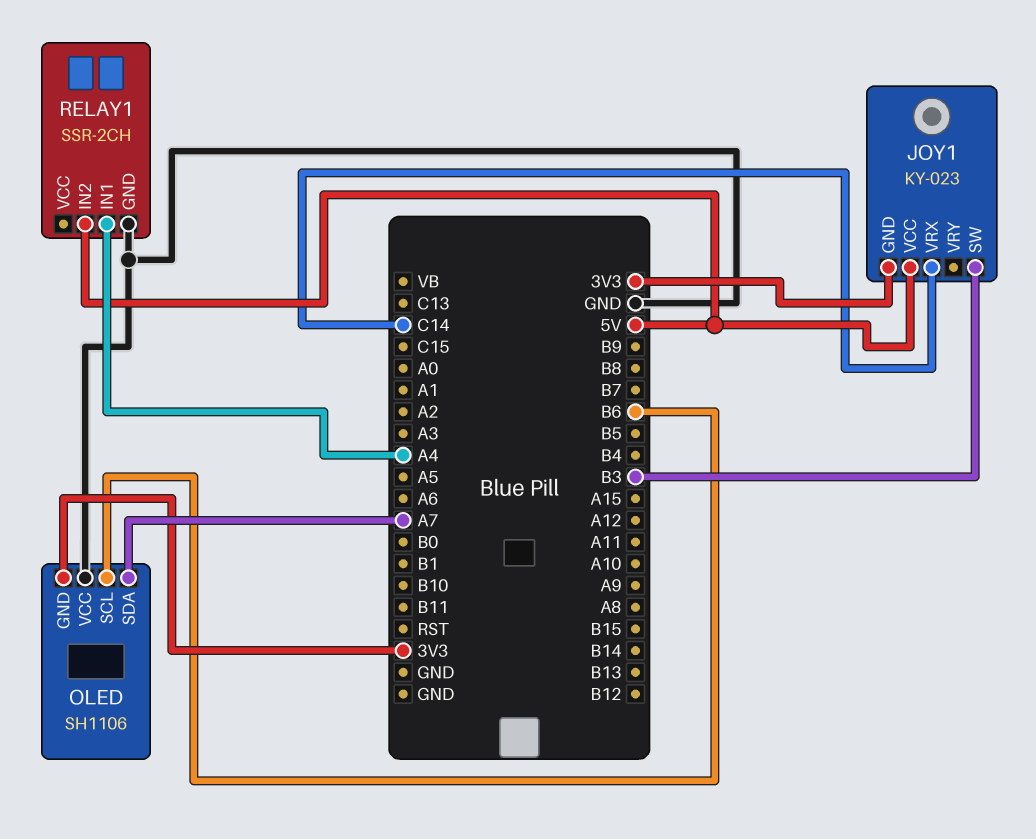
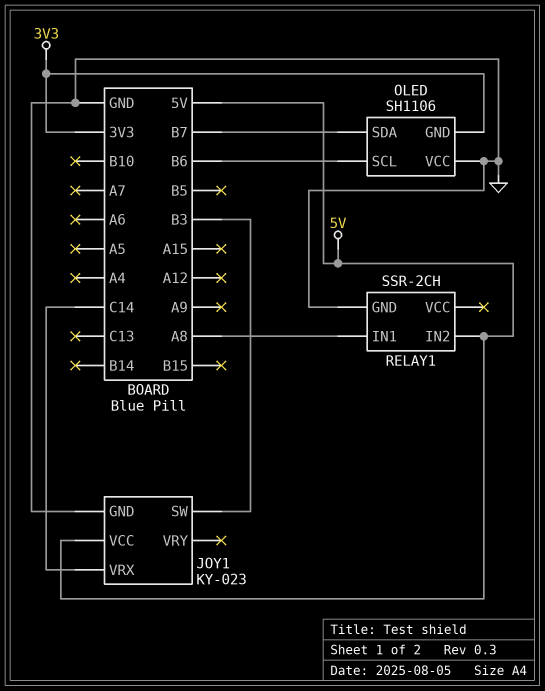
JOY1 pin GND: 3V3 -> GND
OLED pin SDA: A7 -> B7
RELAY1 pin IN1: A4 -> A8

